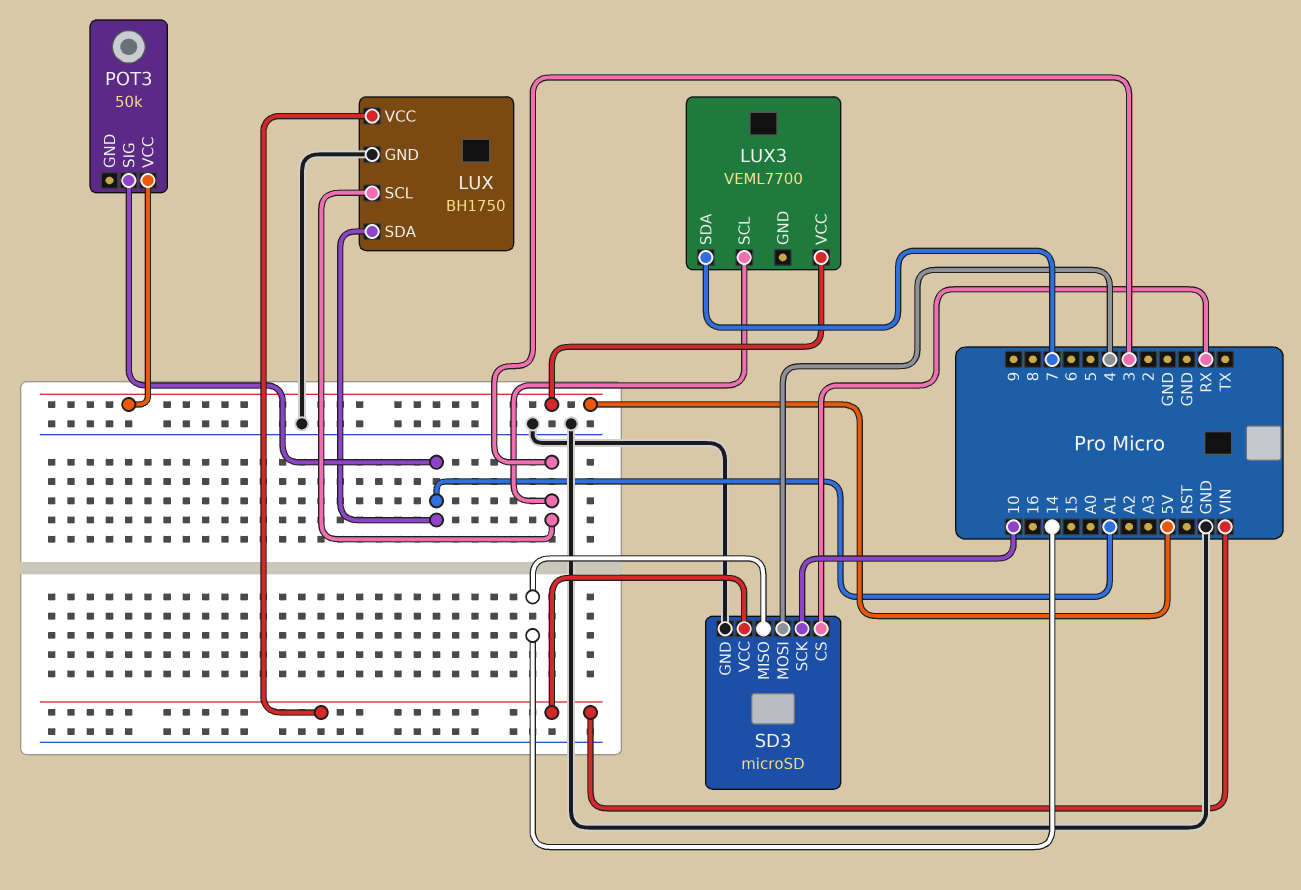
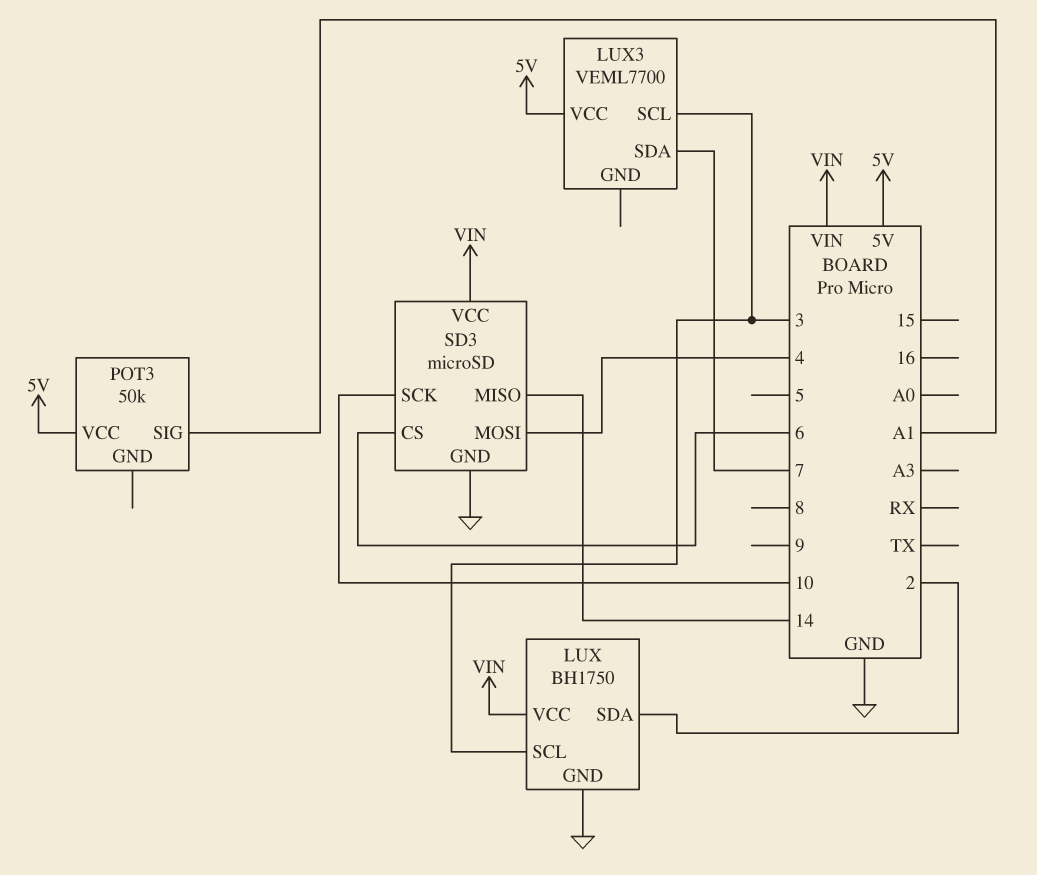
LUX pin SDA: A1 -> 2
SD3 pin CS: RX -> 6

